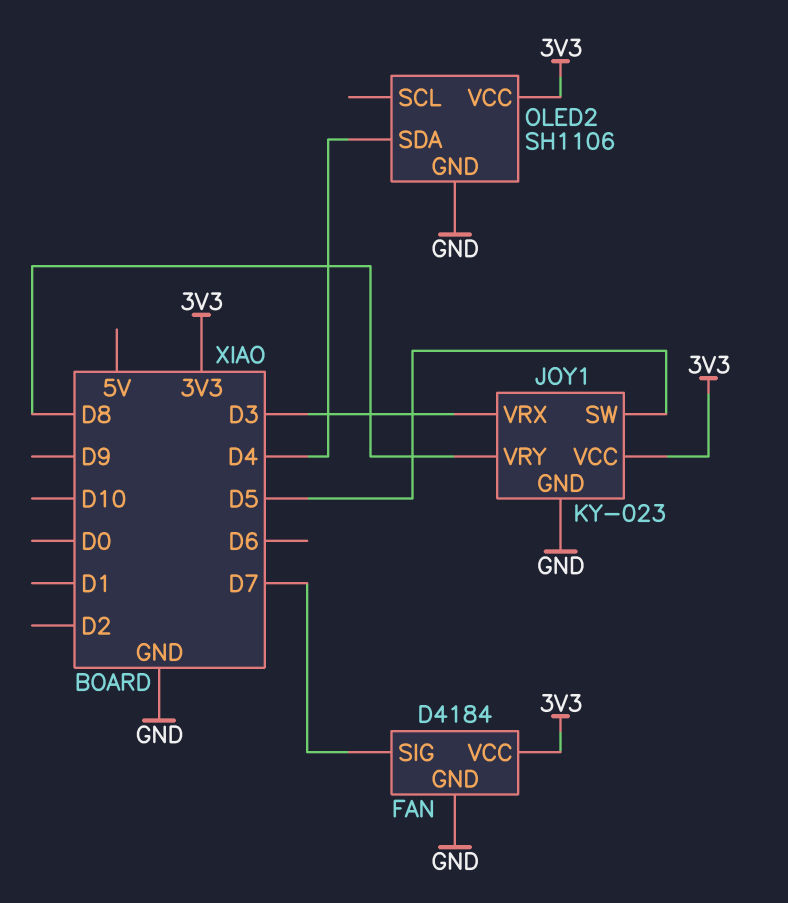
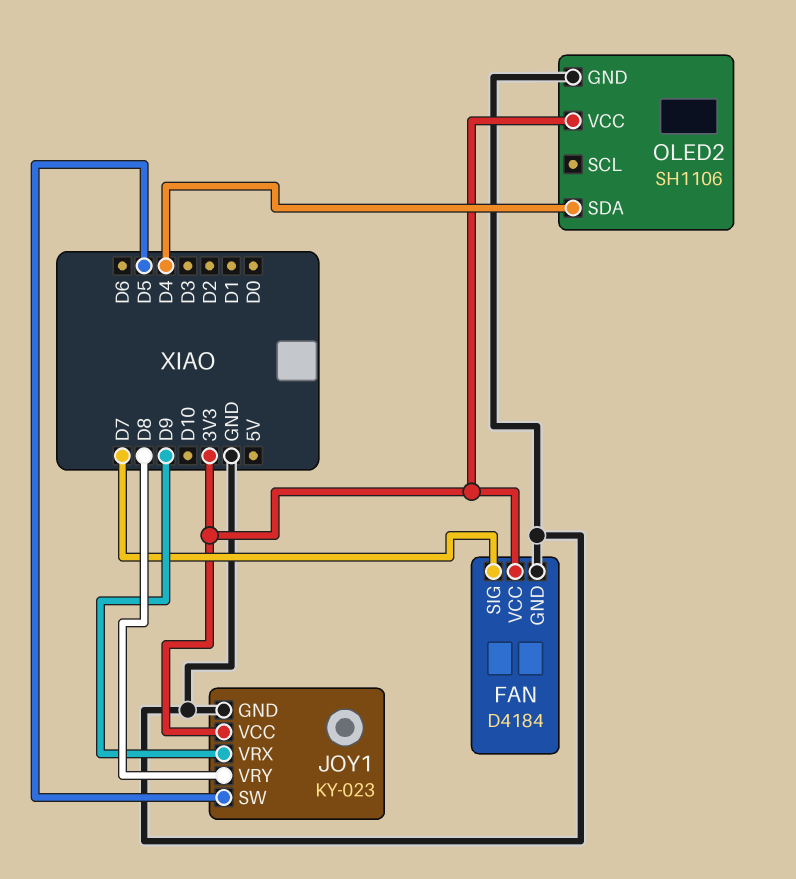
JOY1 pin VRX: D3 -> D9

